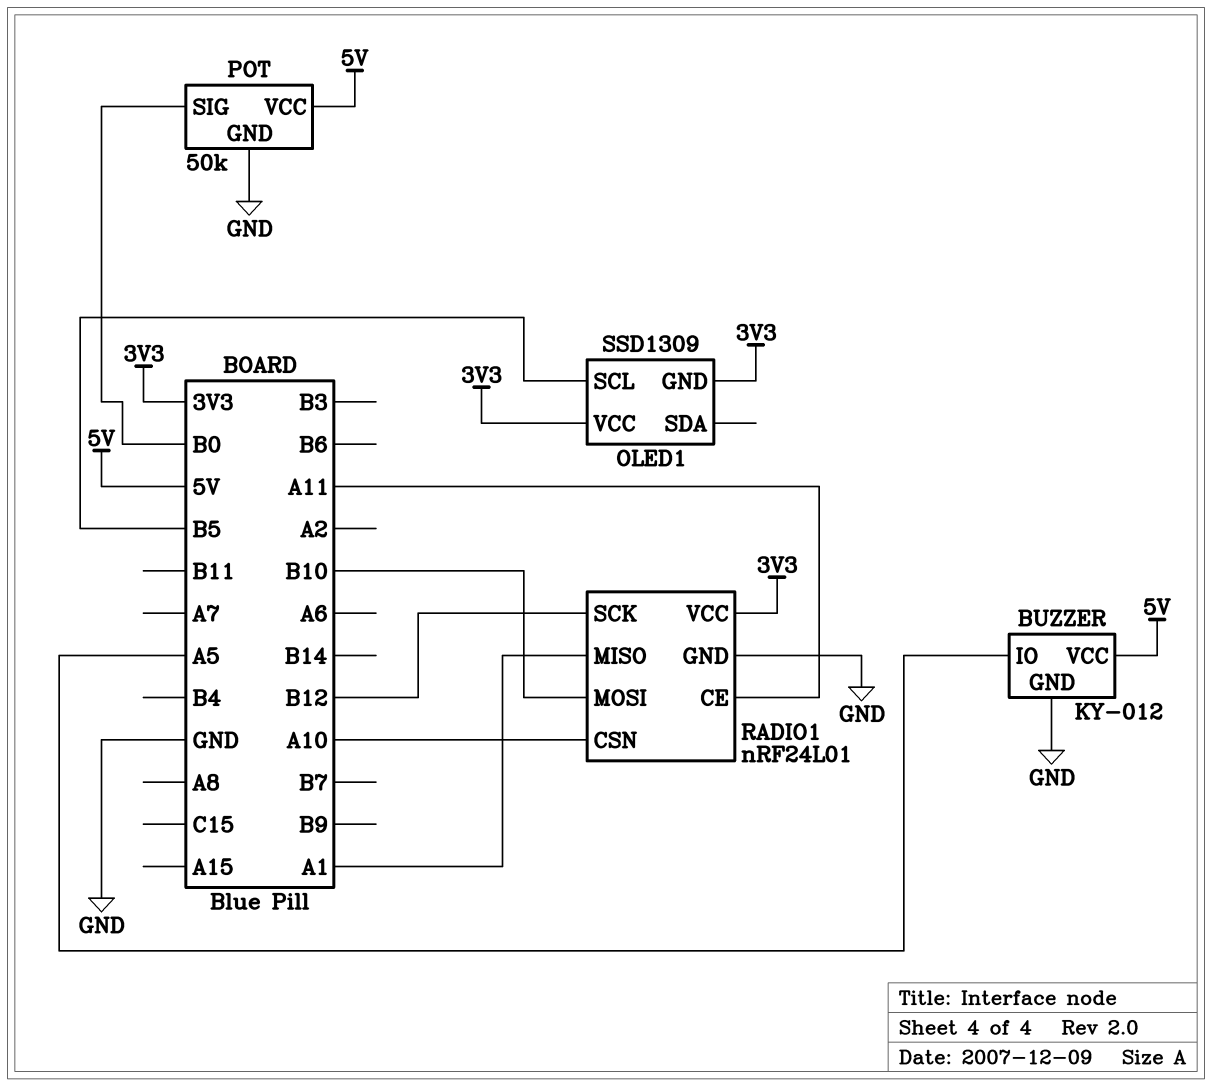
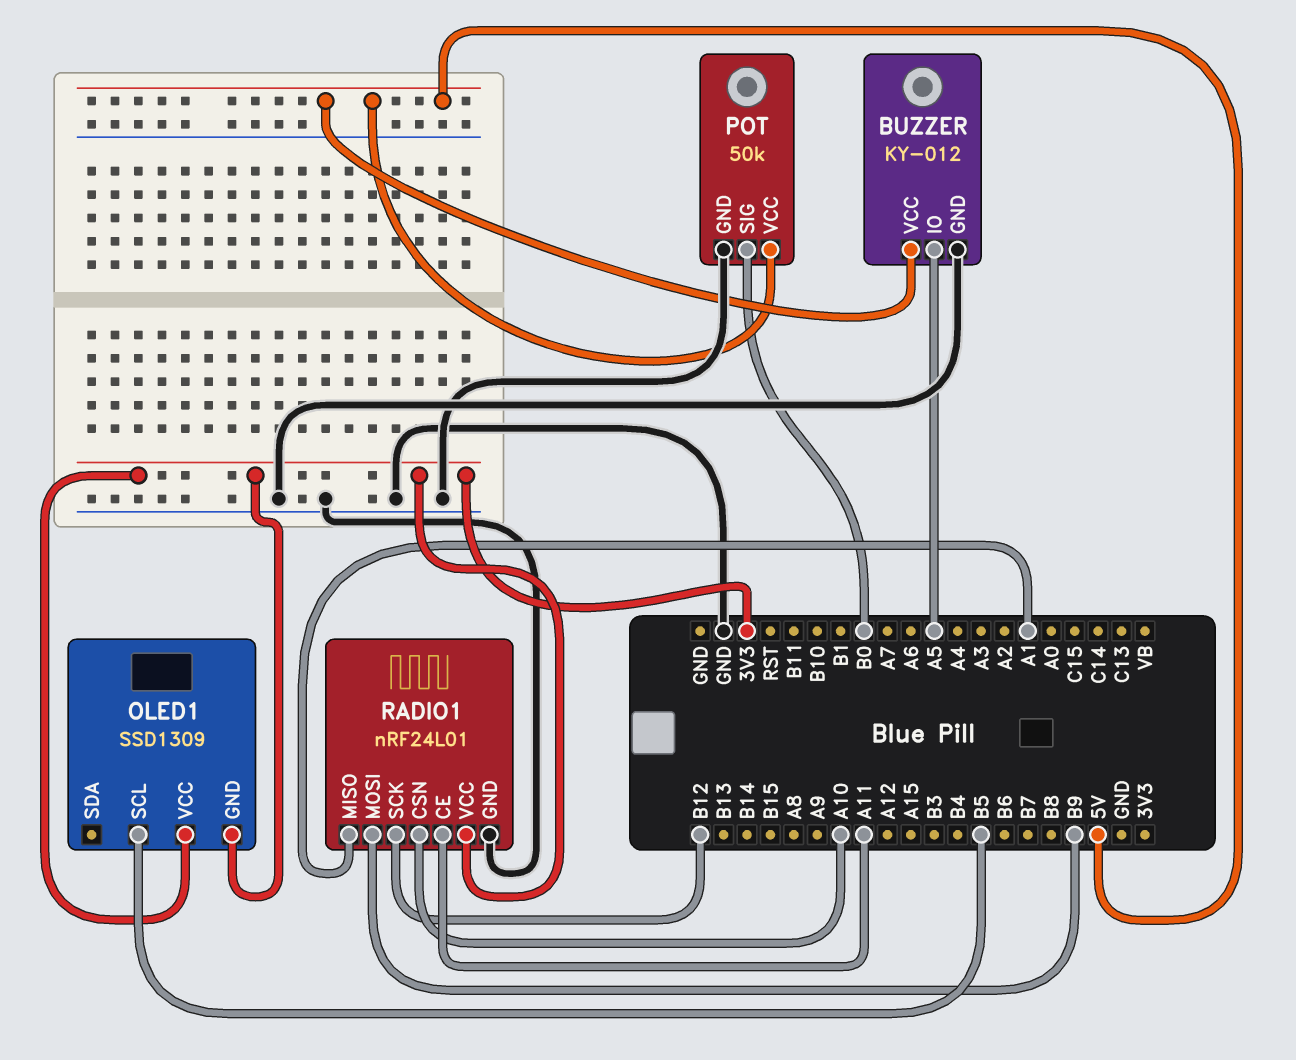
RADIO1 pin MOSI: B10 -> B9

